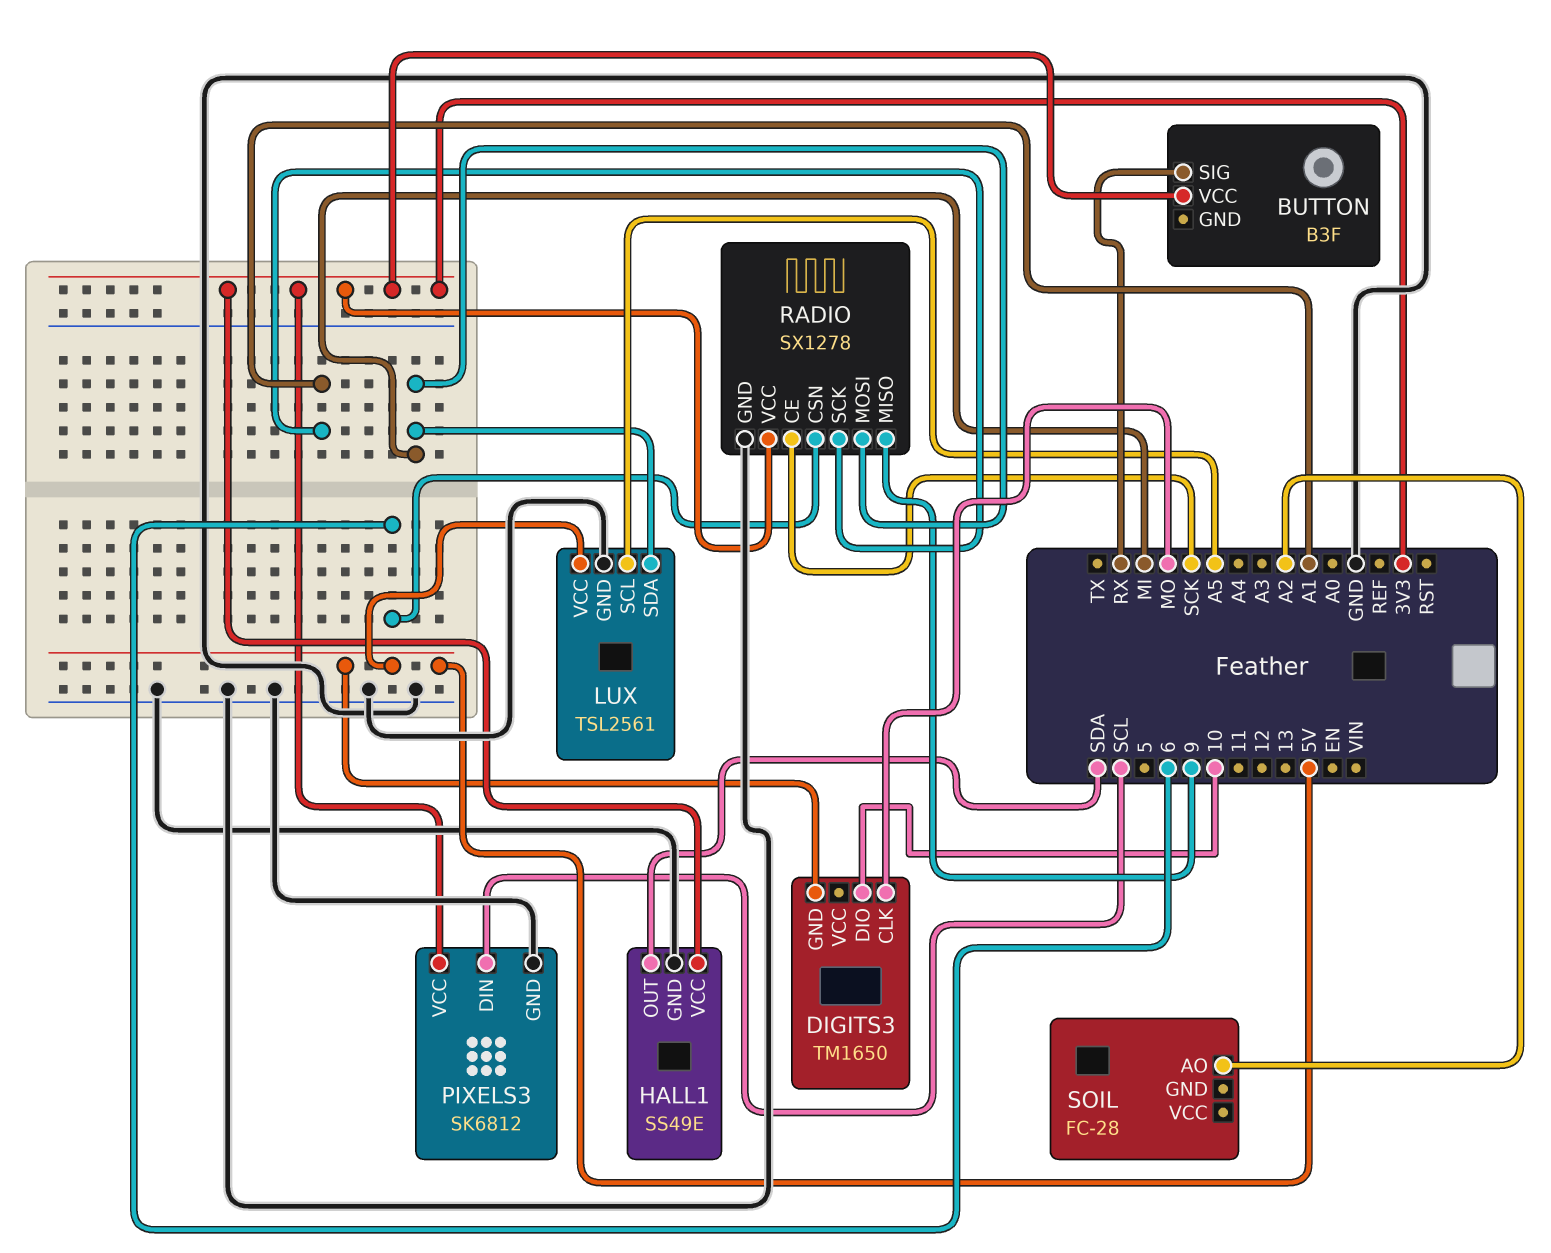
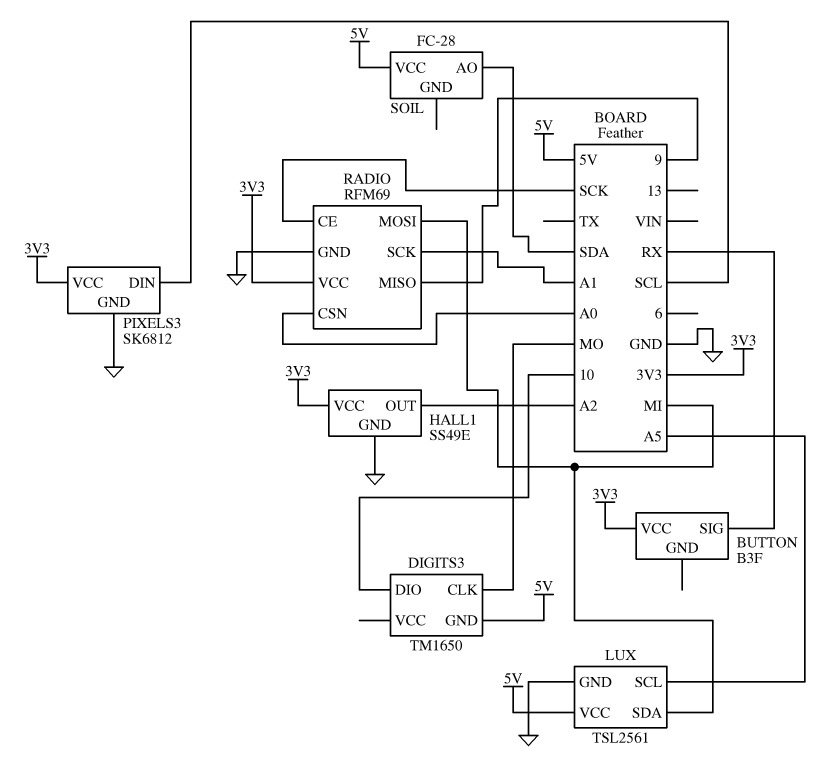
HALL1 pin OUT: SDA -> A2
RADIO: SX1278 -> RFM69
RADIO pin CSN: 6 -> A0
SOIL pin AO: A2 -> SDA
SOIL pin VCC: none -> 5V

